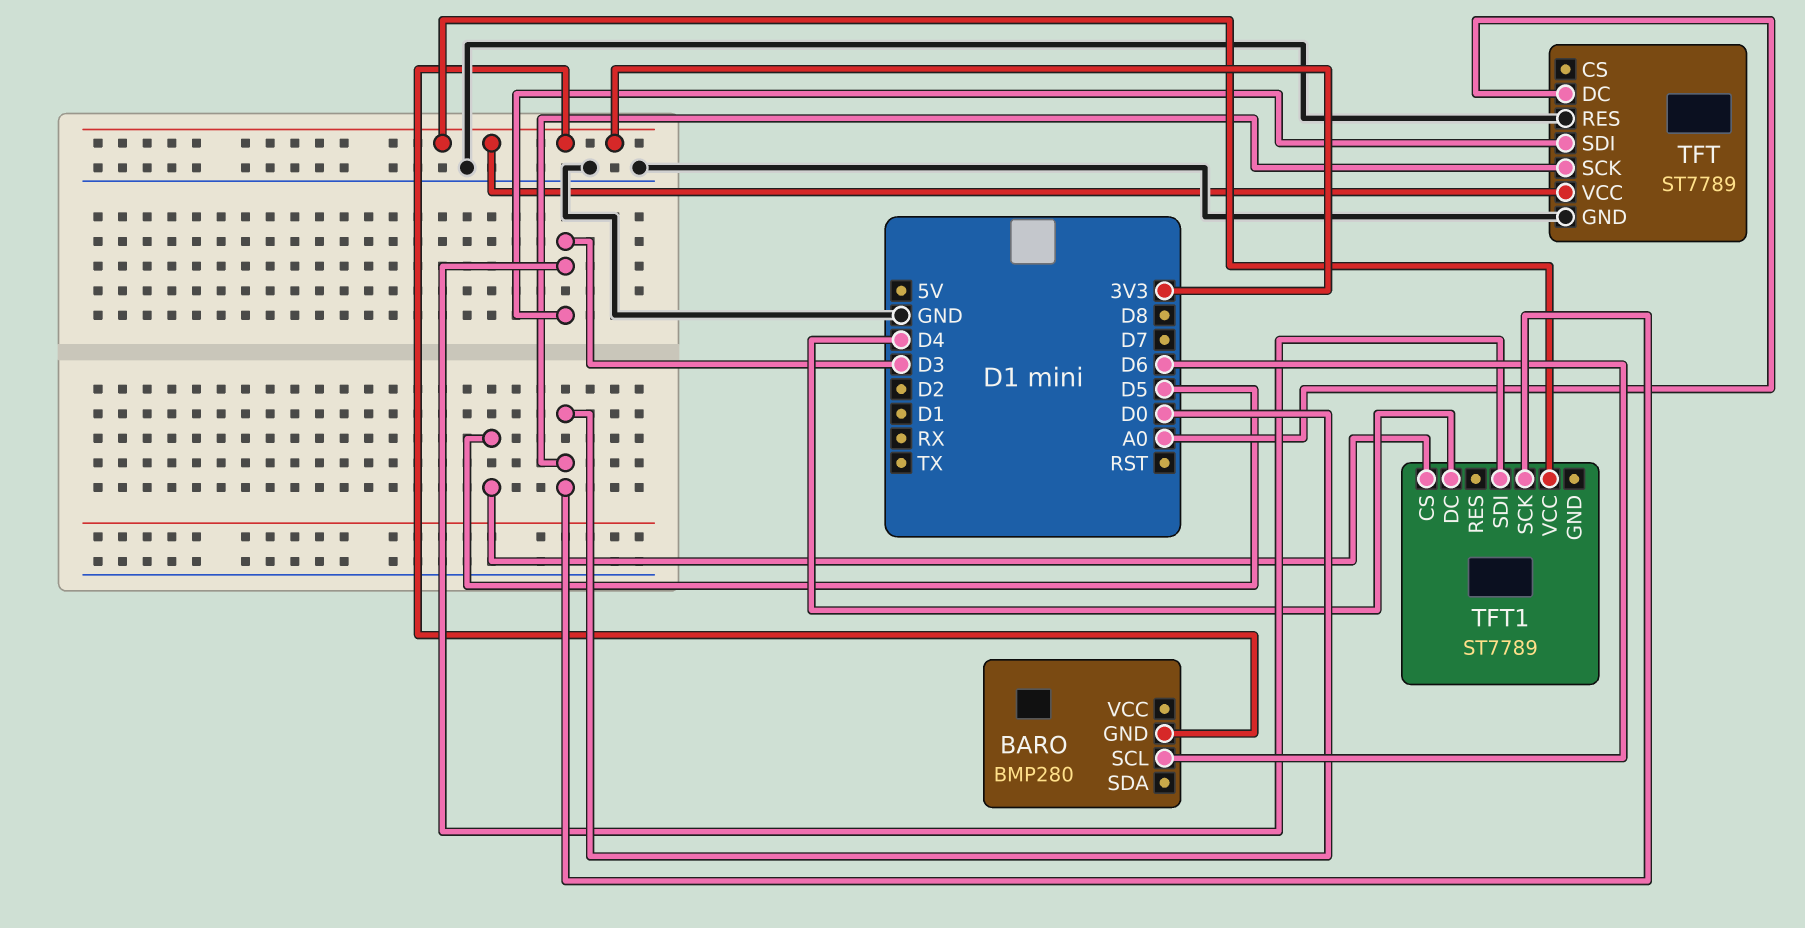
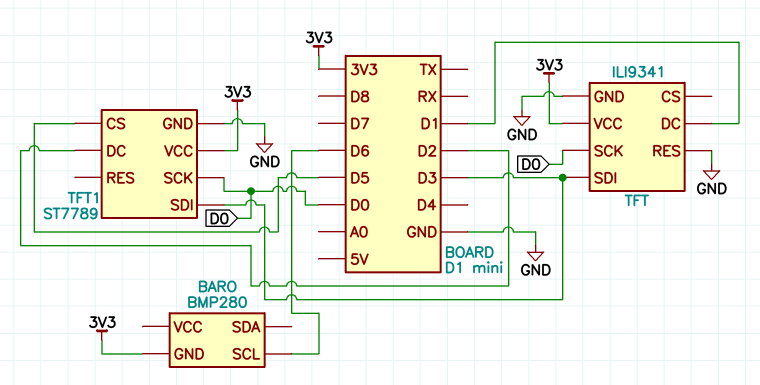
TFT: ST7789 -> ILI9341
TFT pin DC: A0 -> D1
TFT1 pin DC: D4 -> D2
TFT1 pin GND: none -> GND

